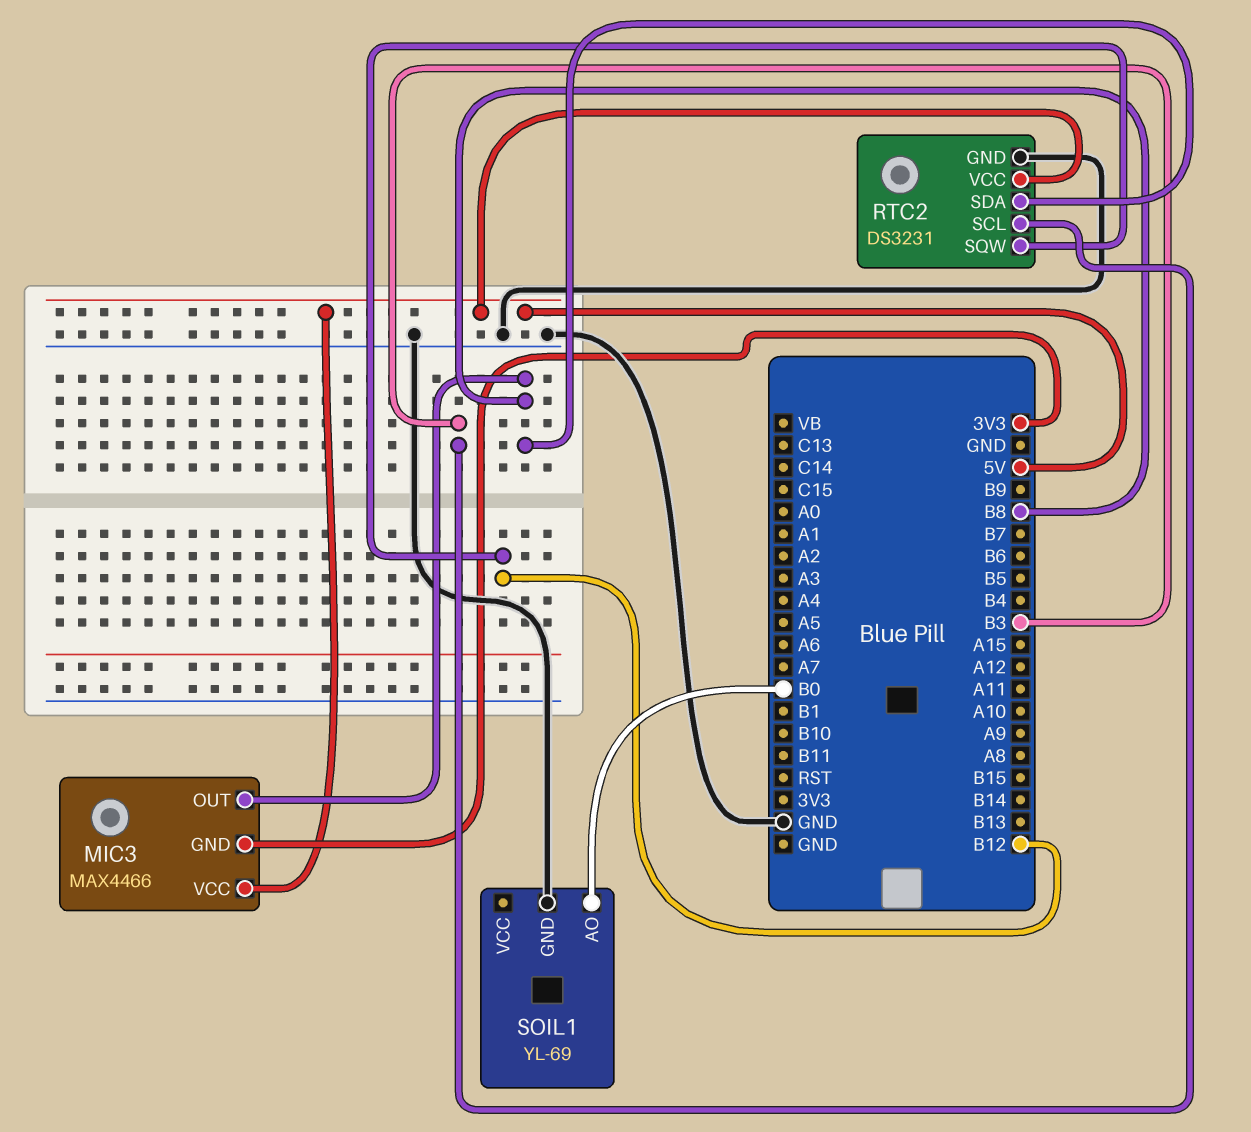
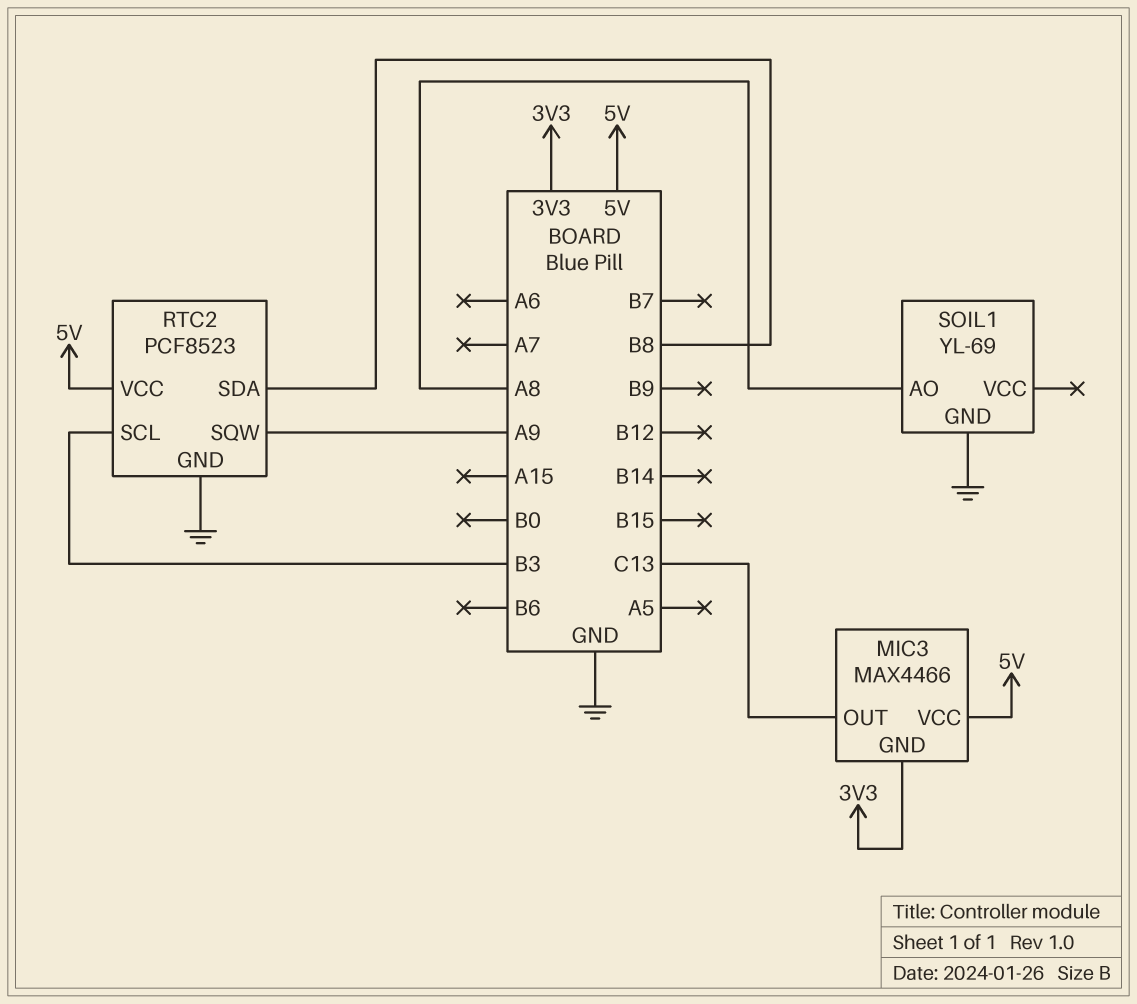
MIC3 pin OUT: B8 -> C13
RTC2: DS3231 -> PCF8523
RTC2 pin SQW: B12 -> A9
SOIL1 pin AO: B0 -> A8

